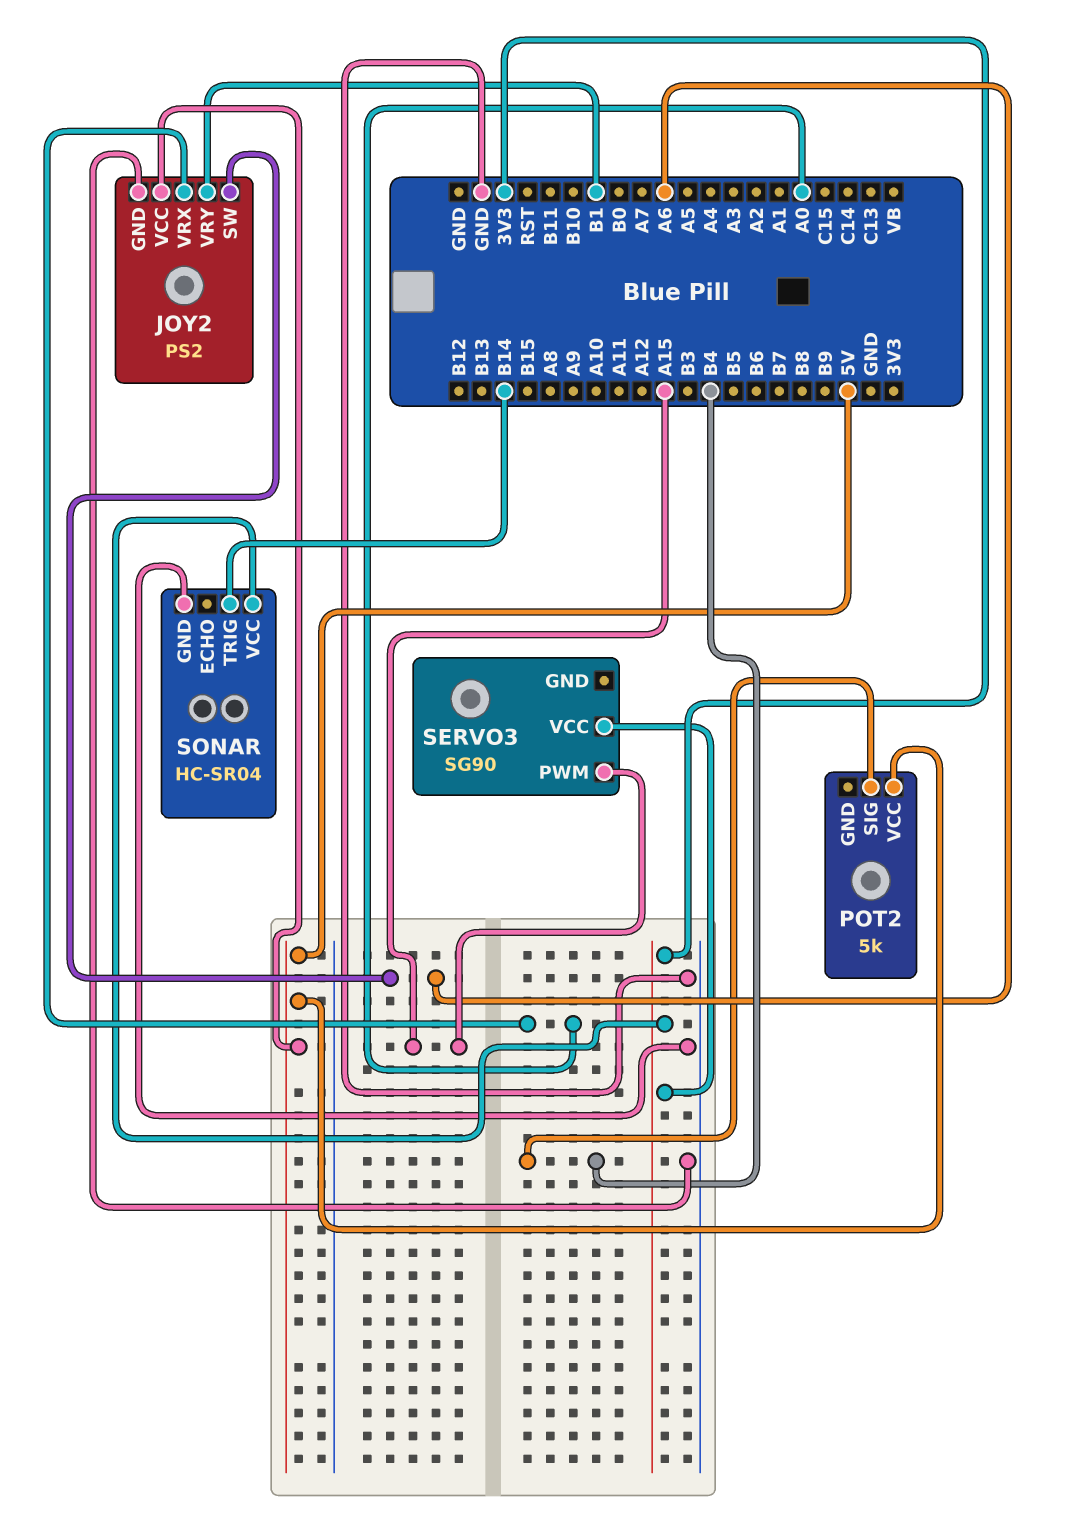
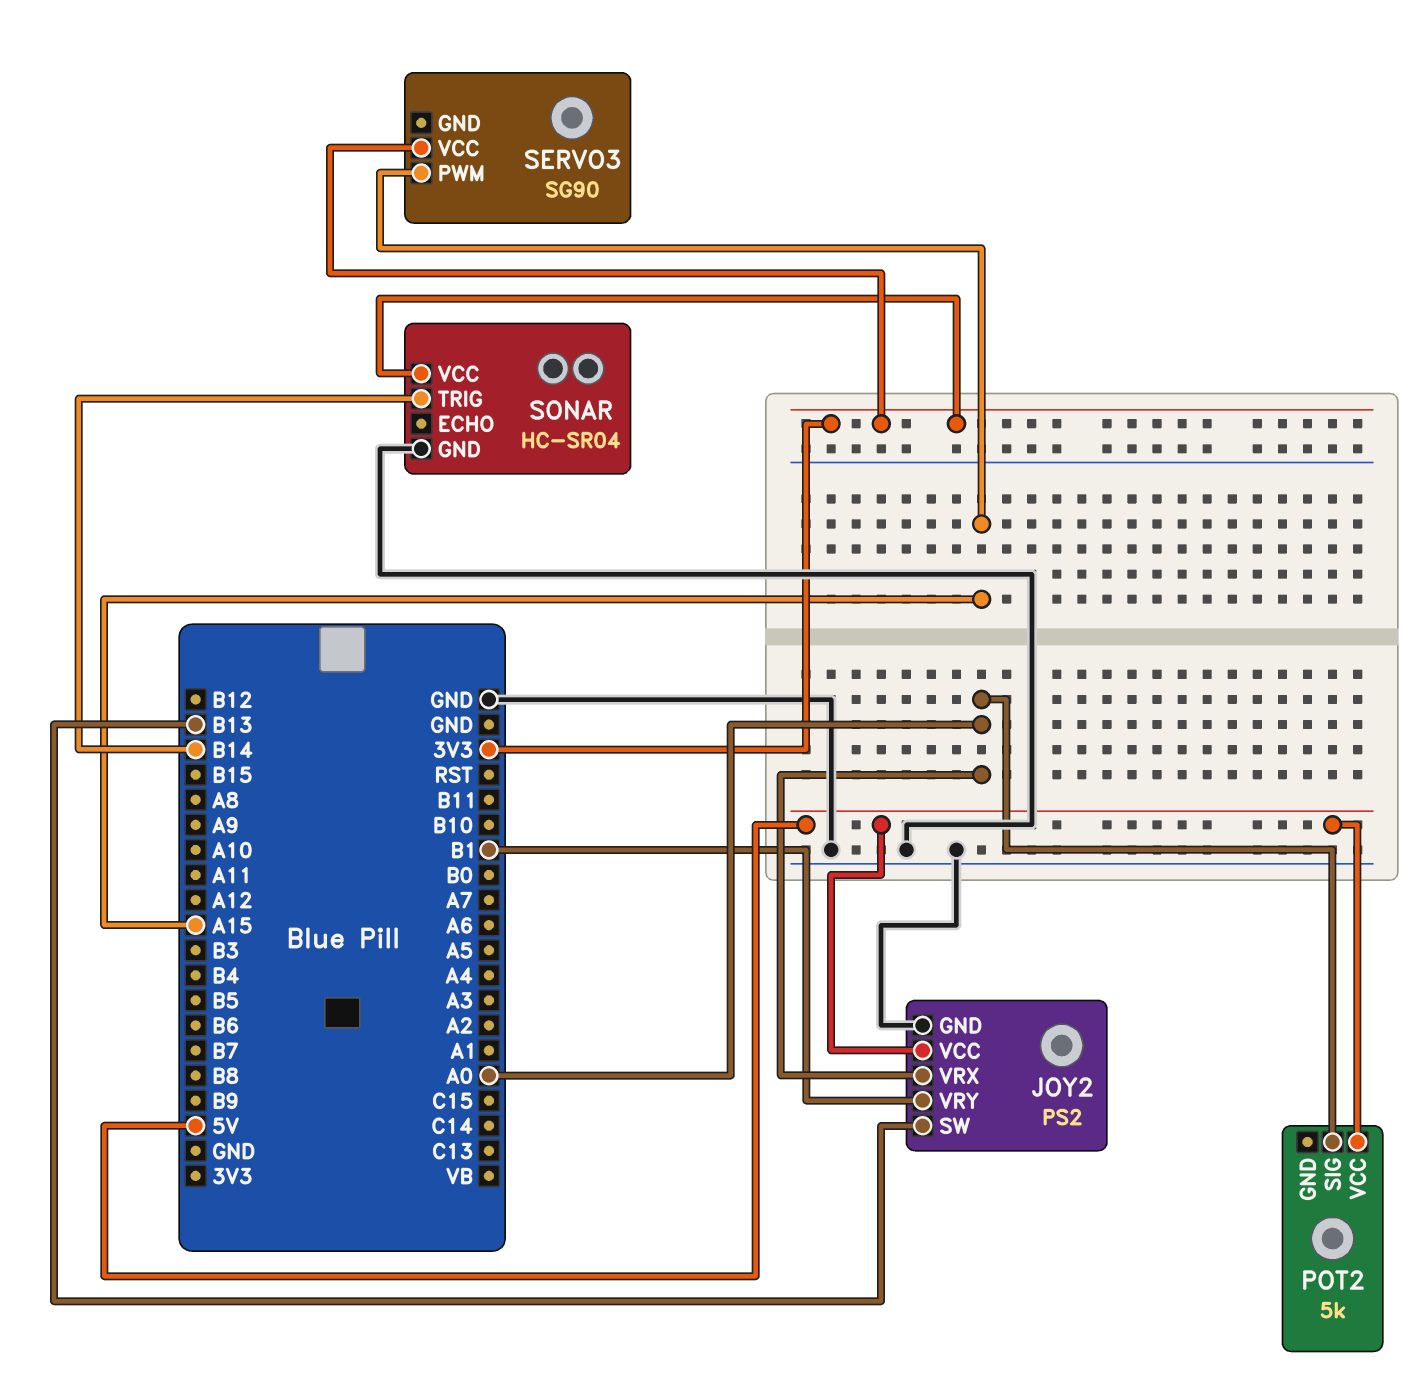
JOY2 pin SW: A6 -> B13
POT2 pin SIG: B4 -> A0

